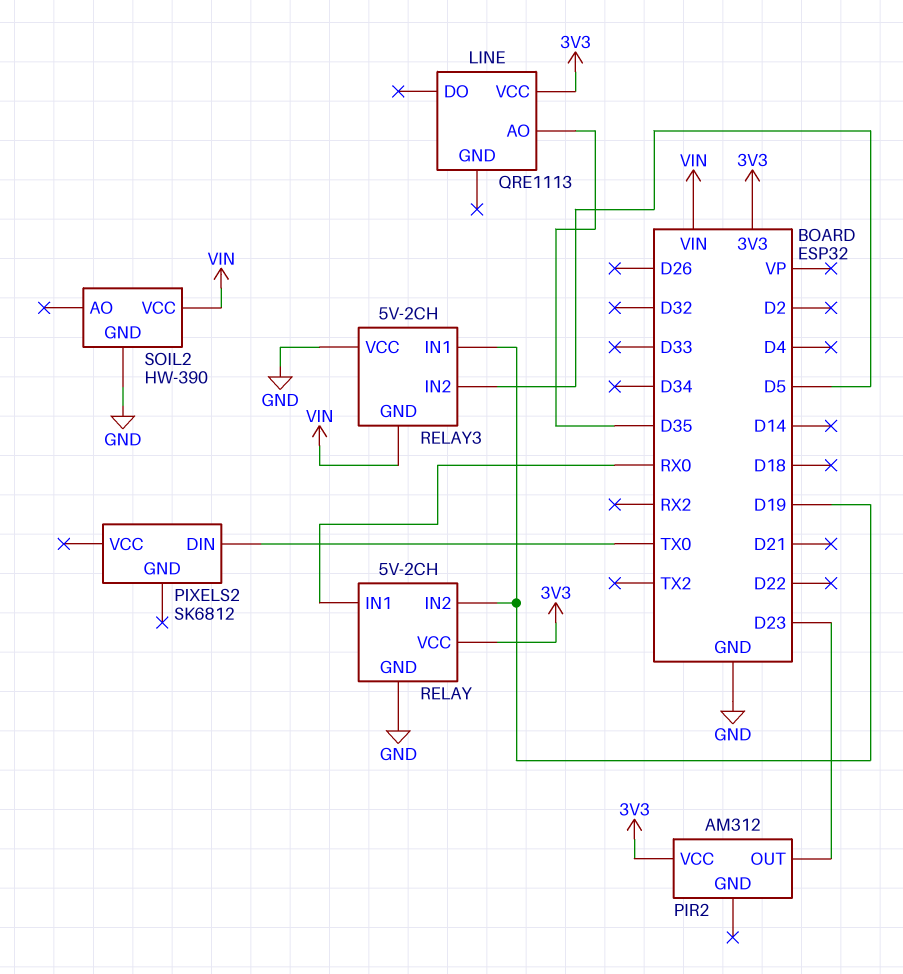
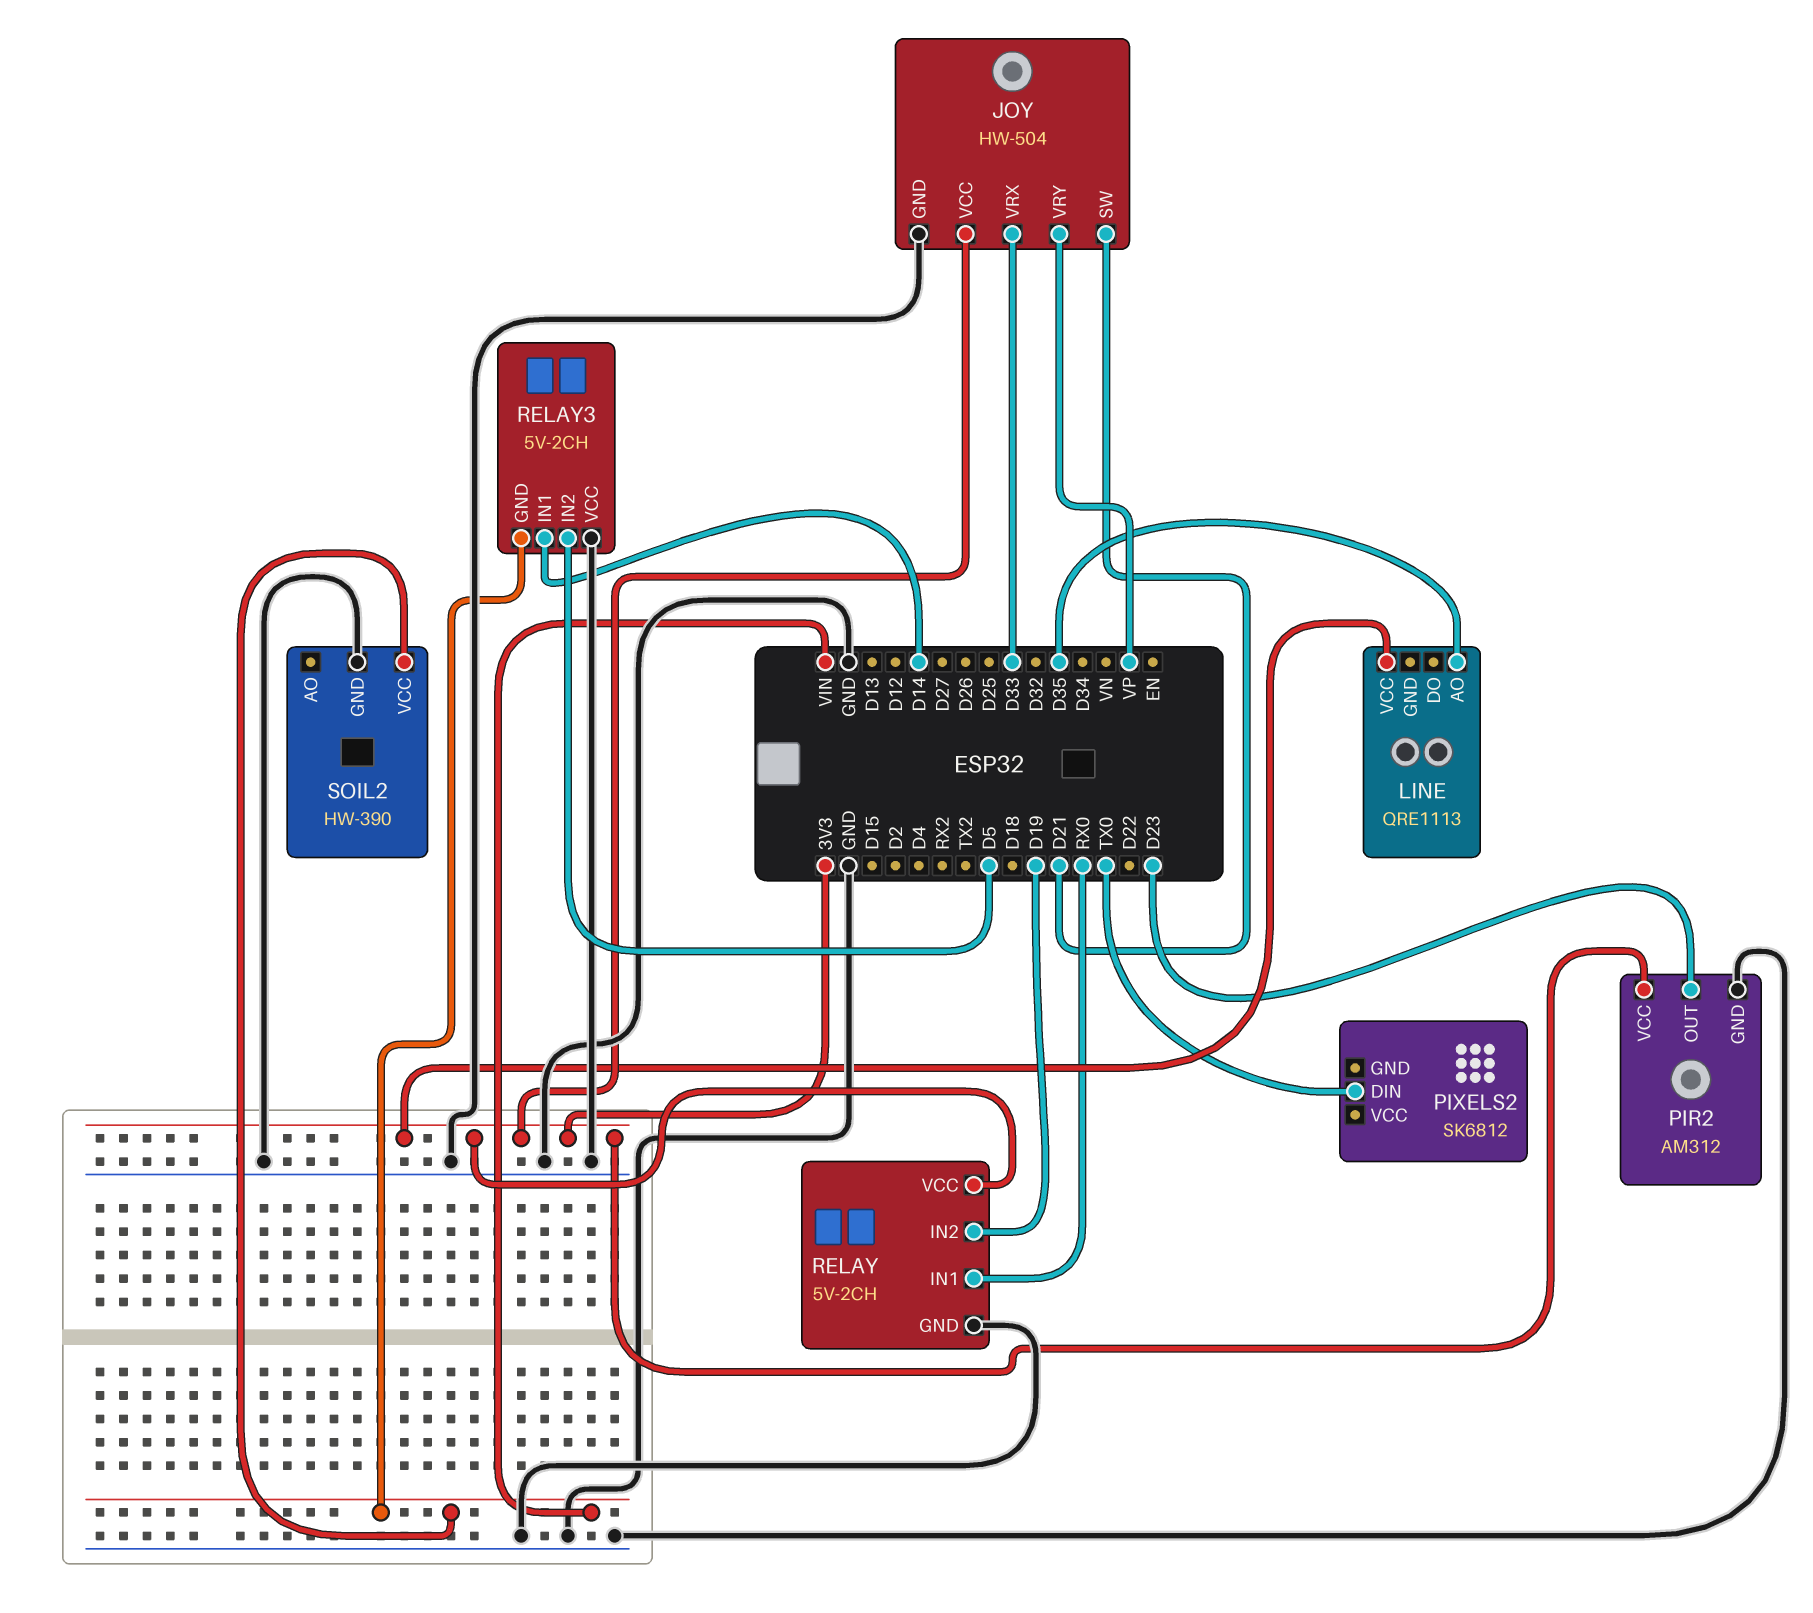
JOY: none -> HW-504
JOY pin GND: none -> GND
JOY pin SW: none -> D21
JOY pin VCC: none -> 3V3
JOY pin VRX: none -> D33
JOY pin VRY: none -> VP
PIR2 pin GND: none -> GND
RELAY3 pin IN1: D19 -> D14

